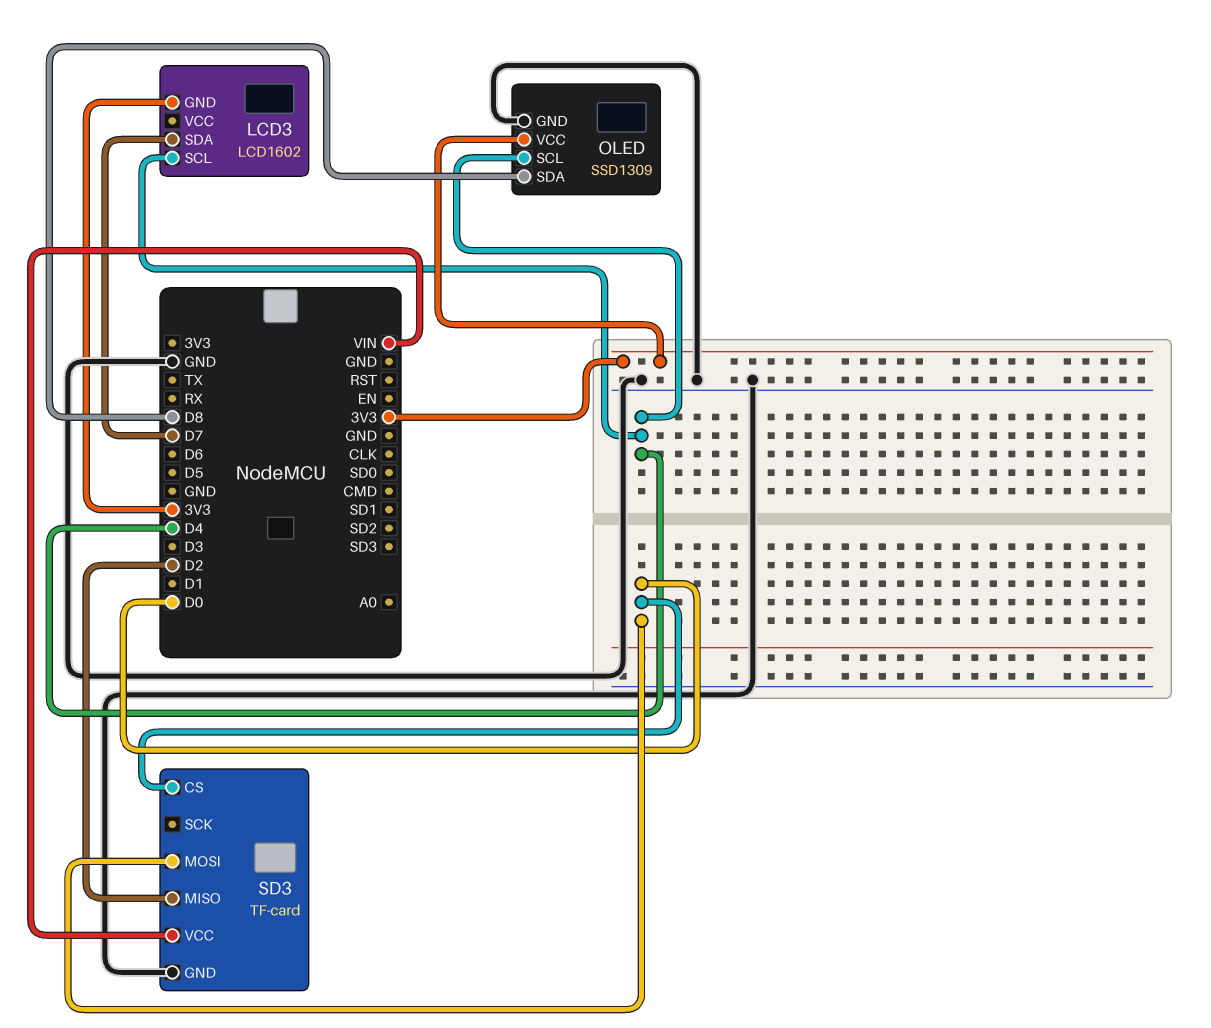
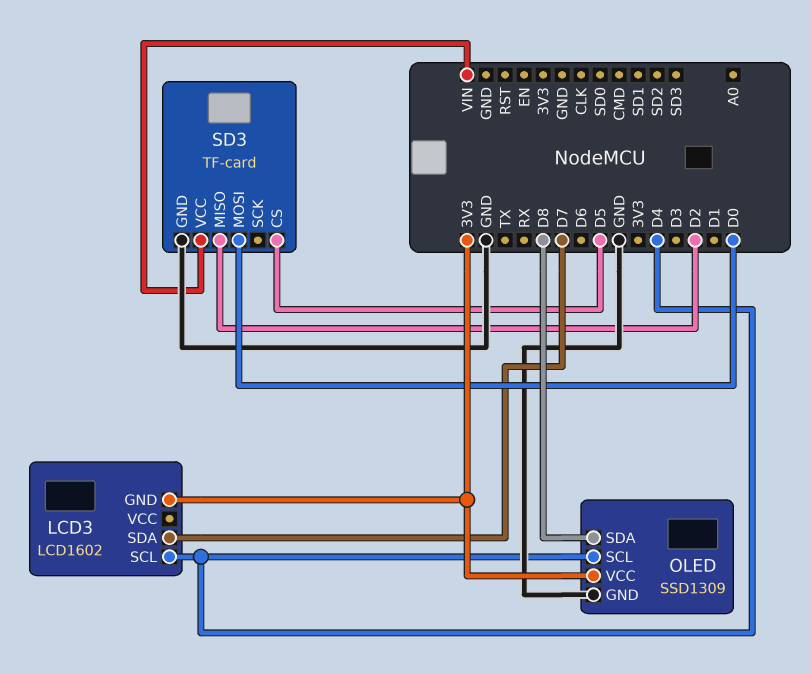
SD3 pin CS: D0 -> D5

